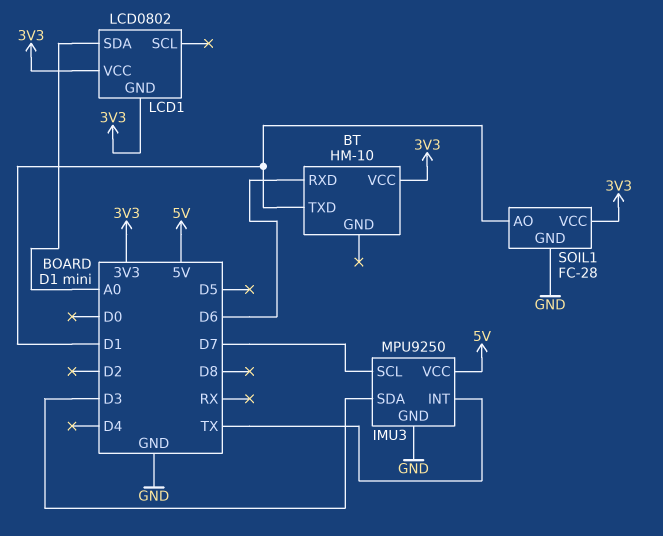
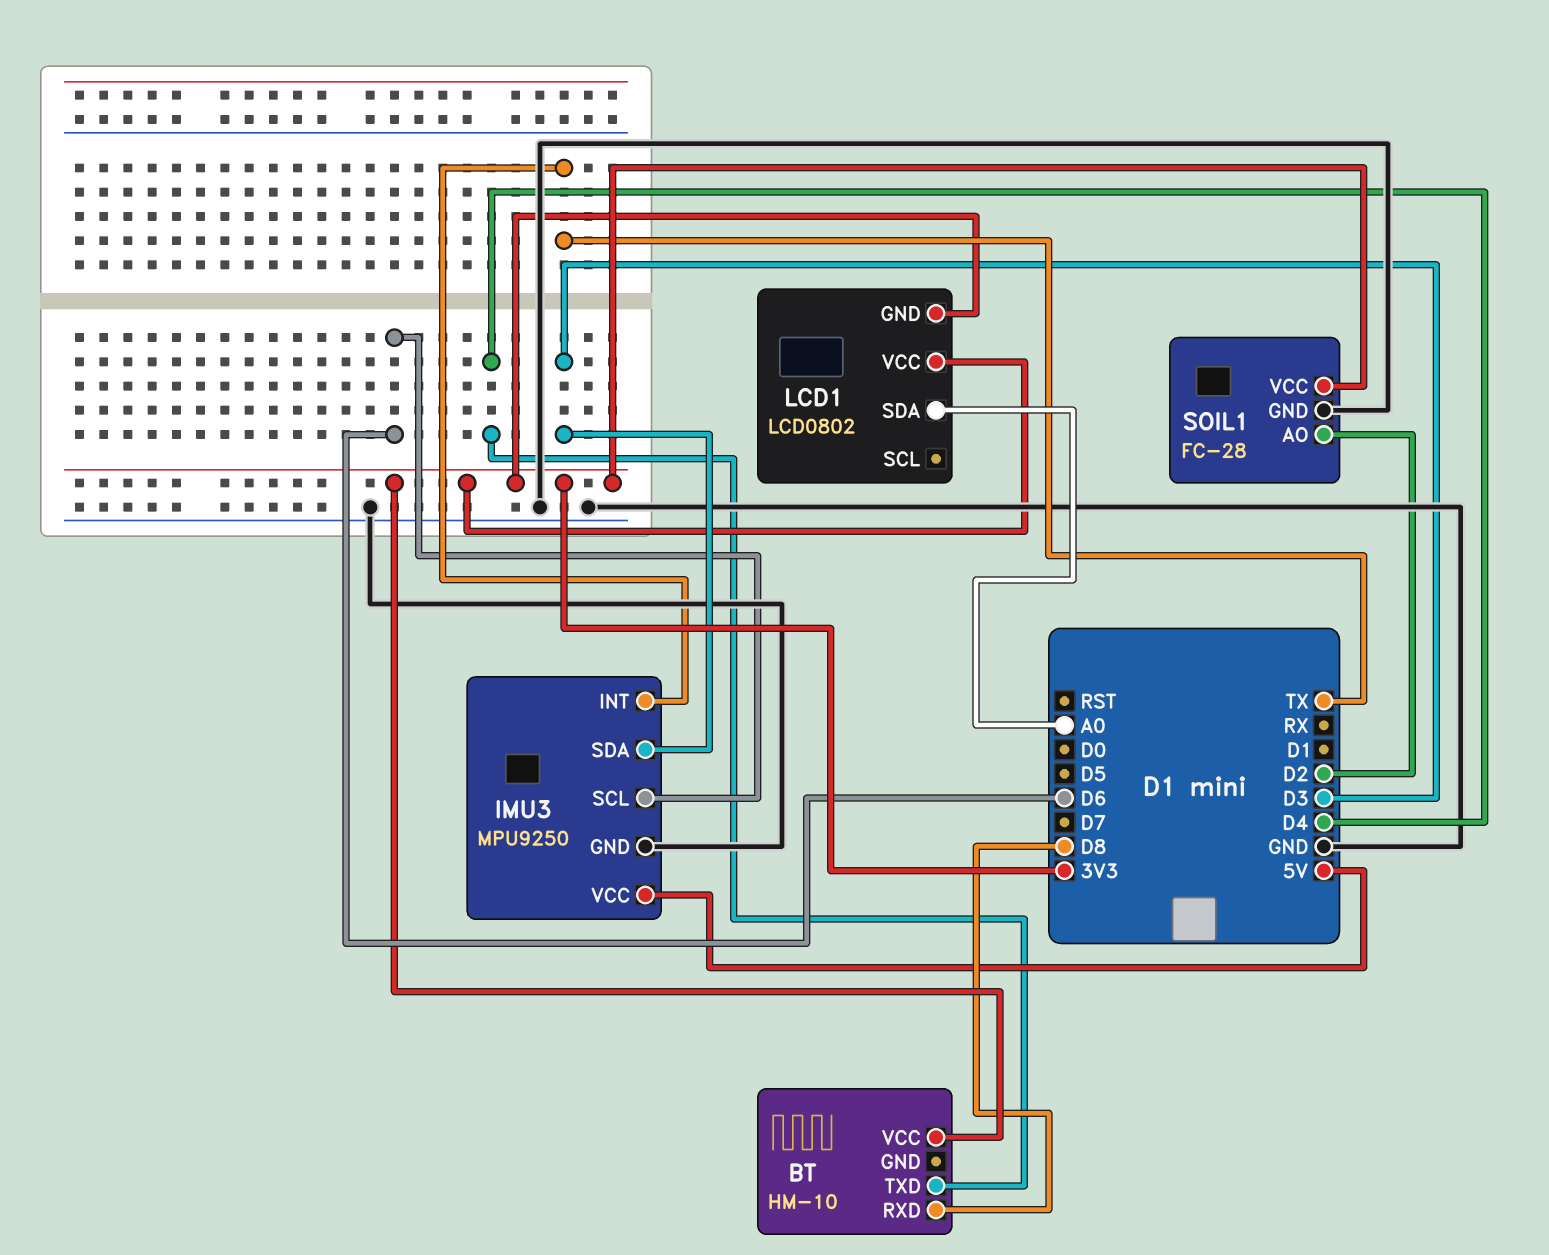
BT pin RXD: D6 -> D8
BT pin TXD: D1 -> D4
IMU3 pin SCL: D7 -> D6
SOIL1 pin AO: D1 -> D2

